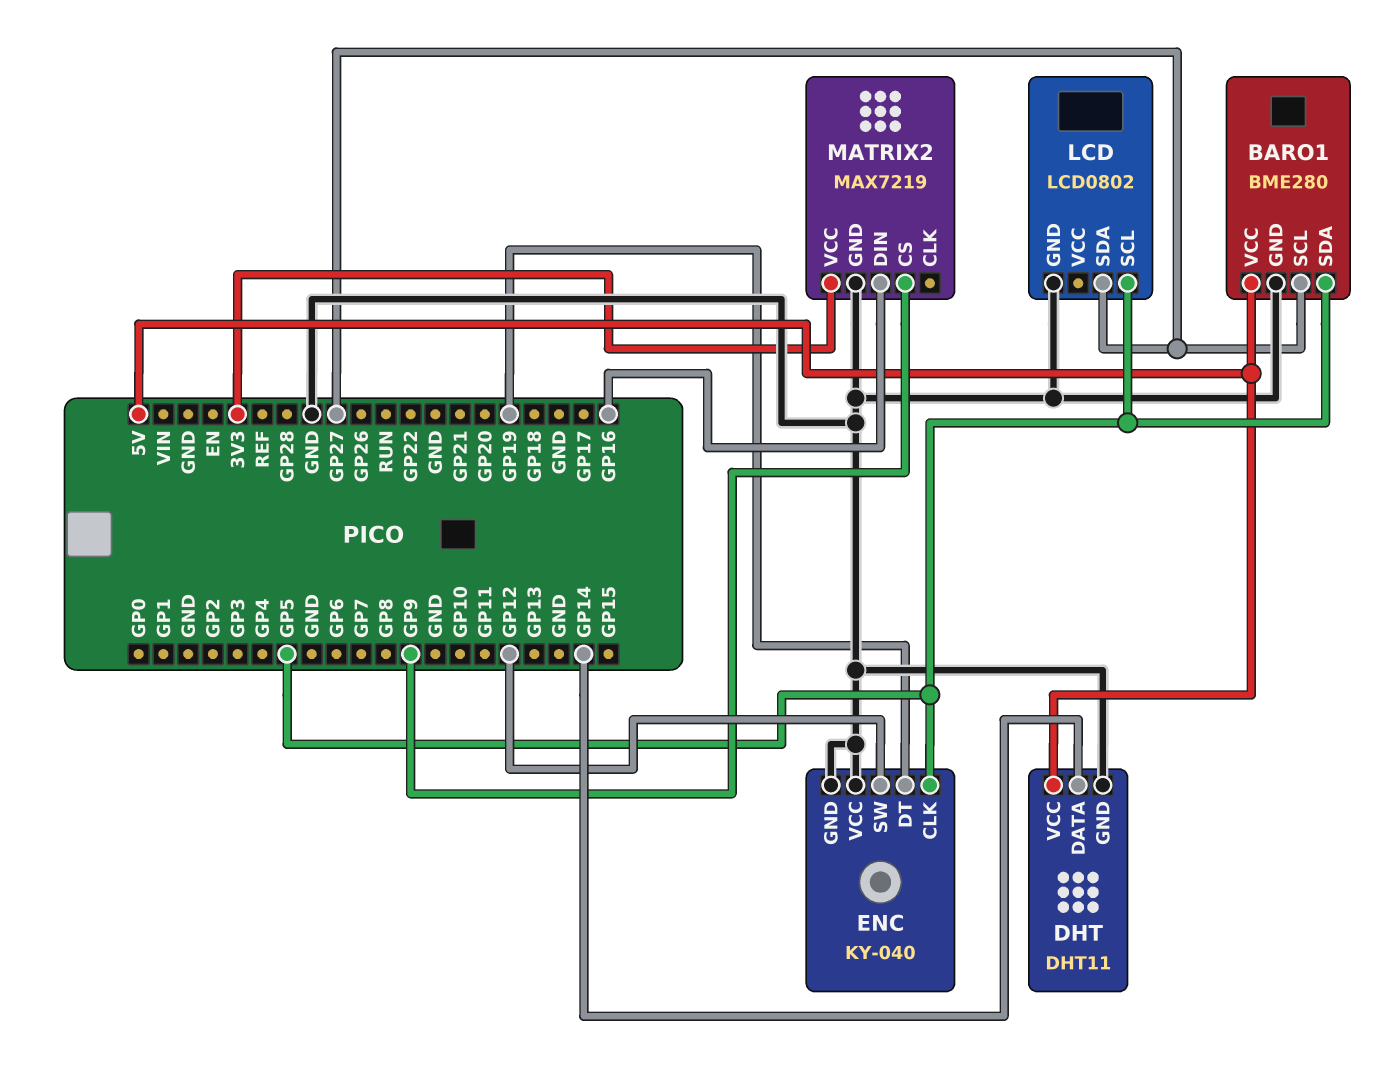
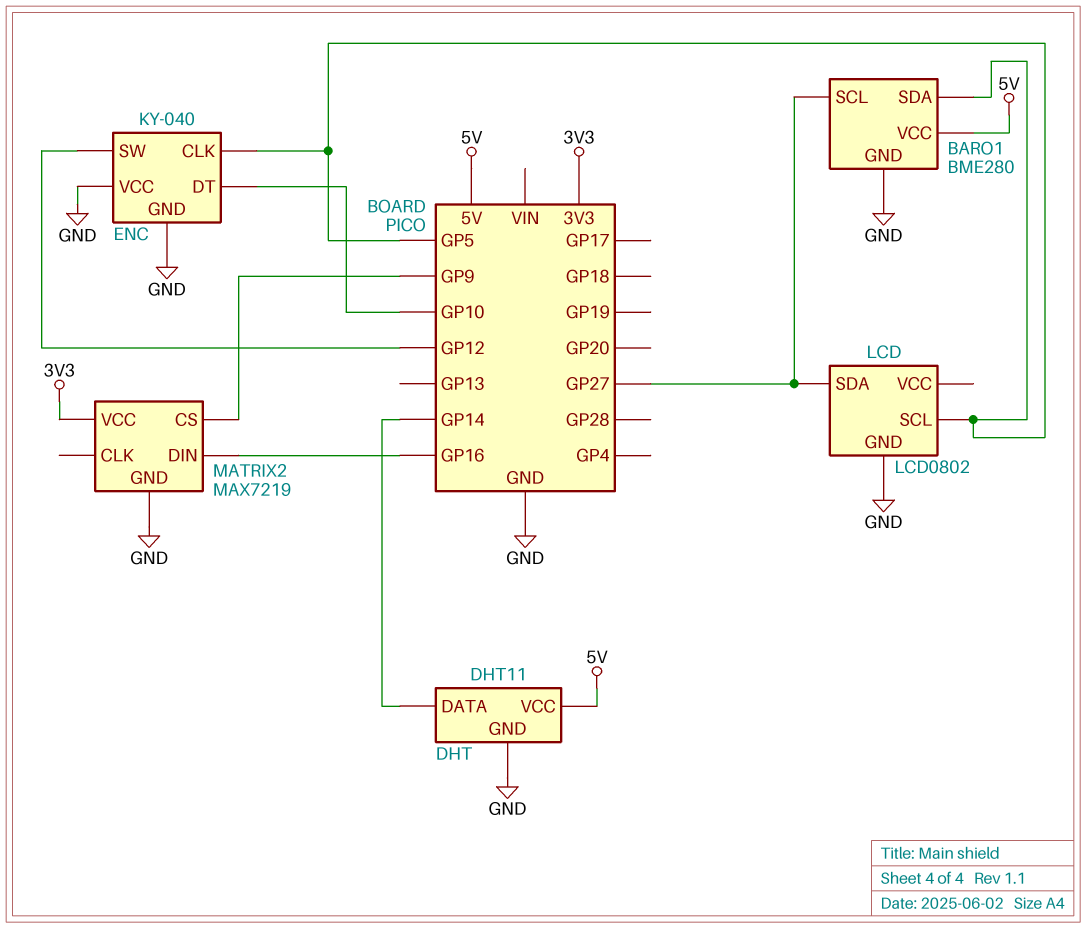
ENC pin DT: GP19 -> GP10

